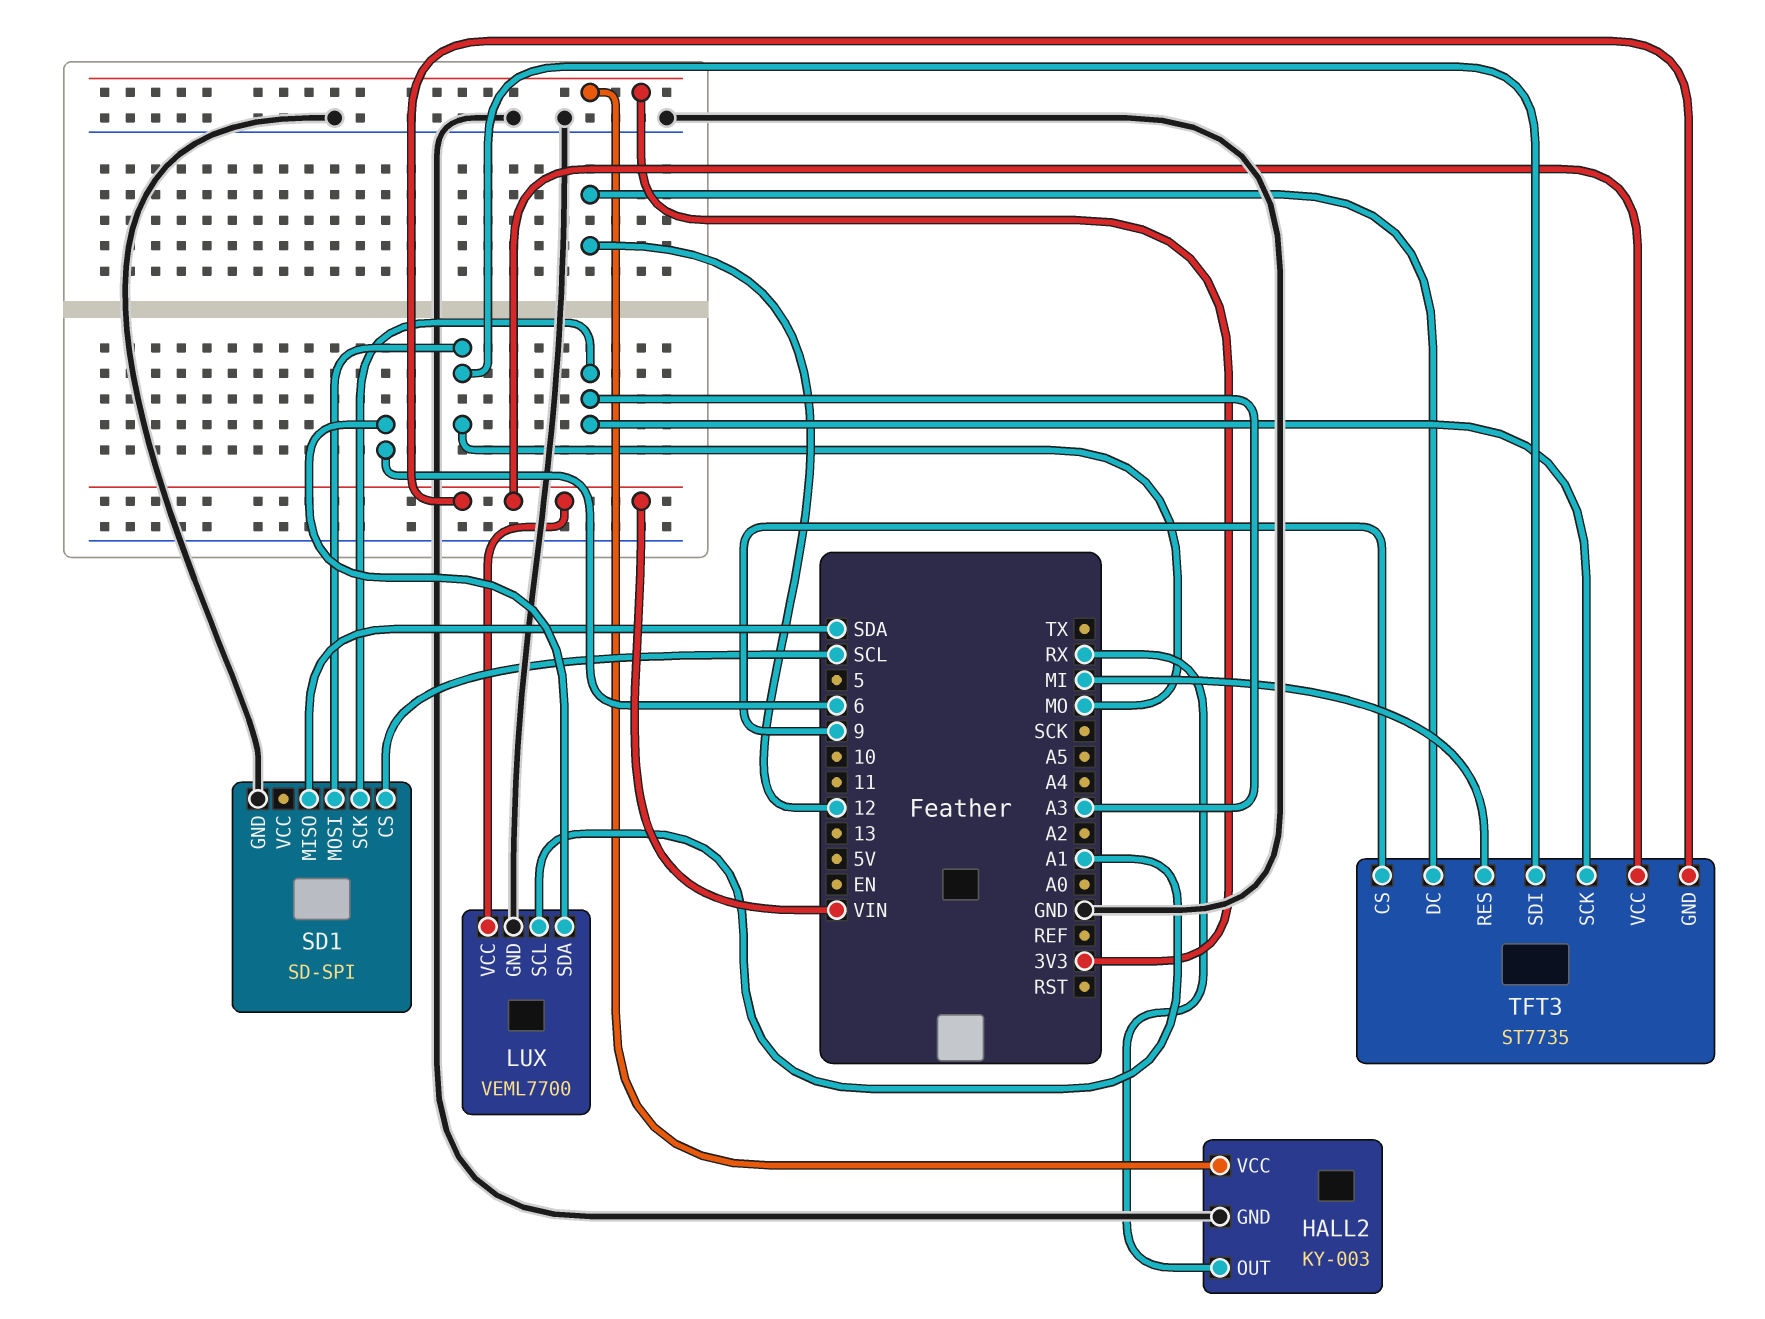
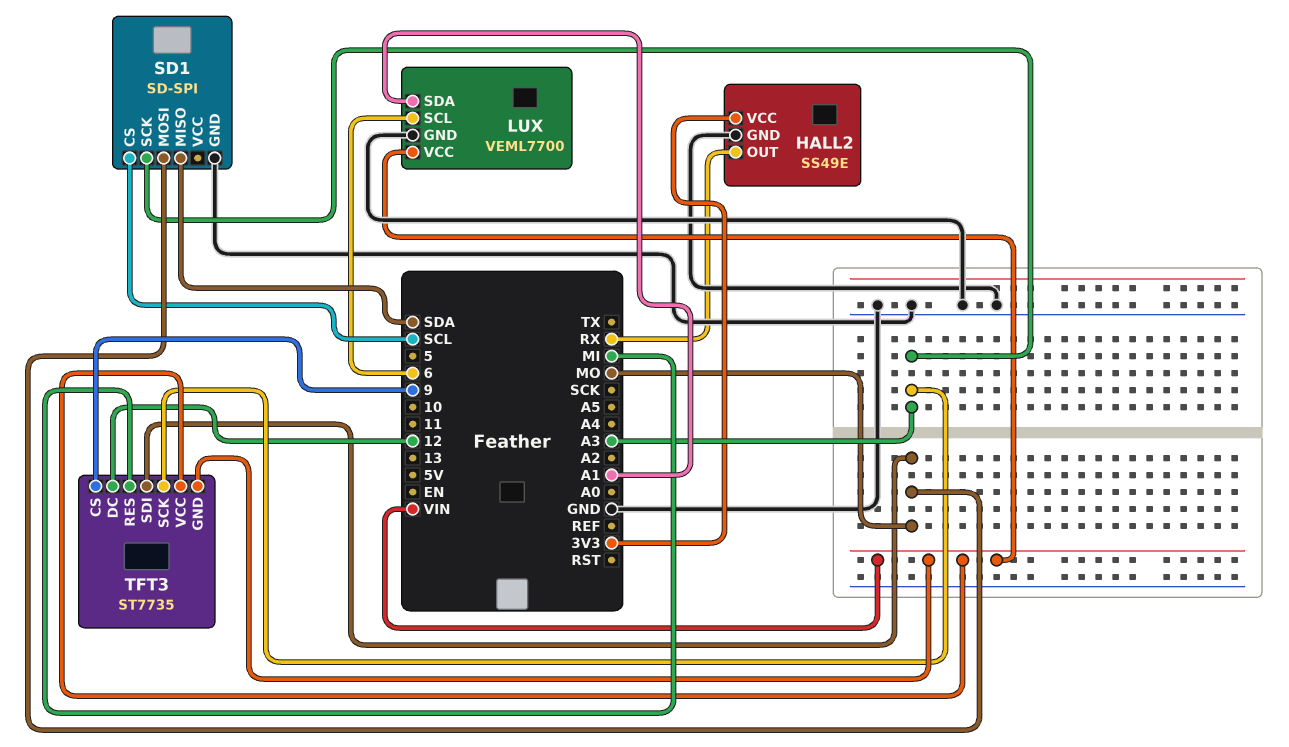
HALL2: KY-003 -> SS49E
LUX pin SCL: A1 -> 6
LUX pin SDA: 6 -> A1

